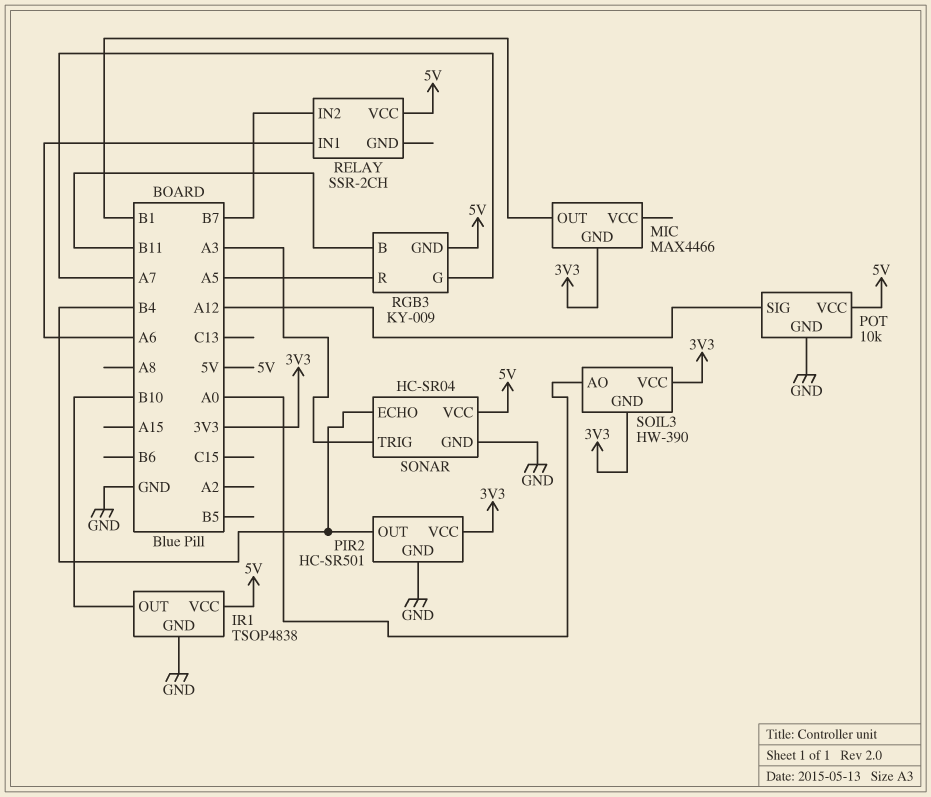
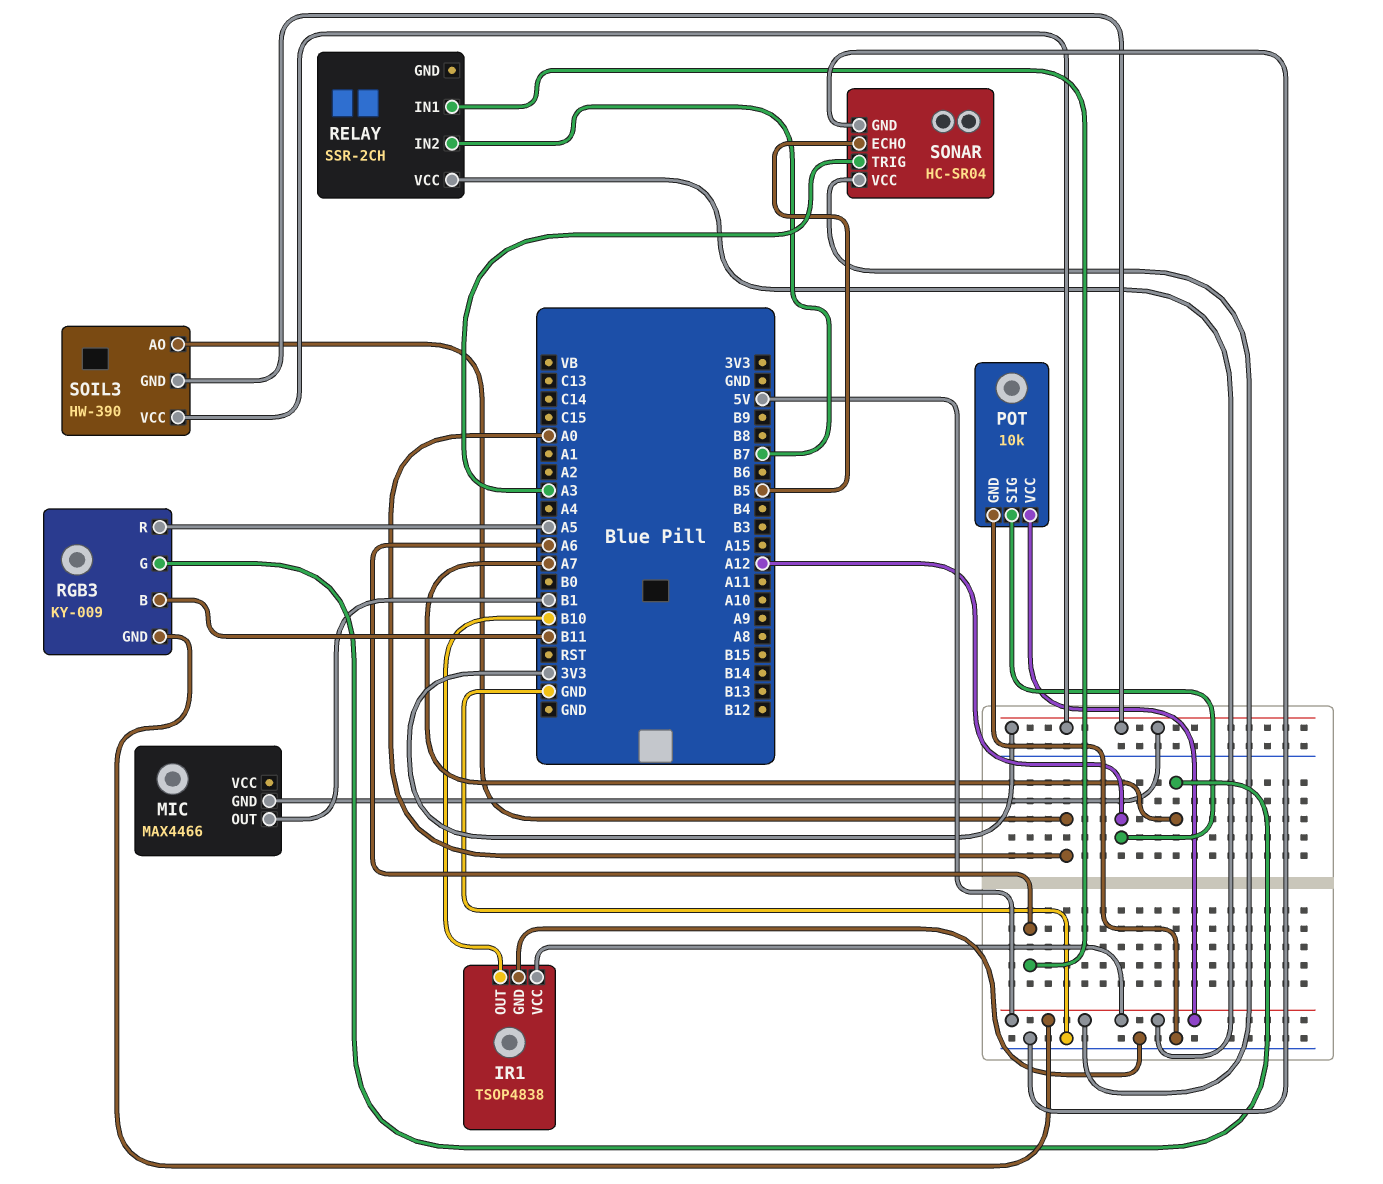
PIR2: HC-SR501 -> none
PIR2 pin GND: GND -> none
PIR2 pin OUT: B4 -> none
PIR2 pin VCC: 3V3 -> none
SONAR pin ECHO: B4 -> B5

